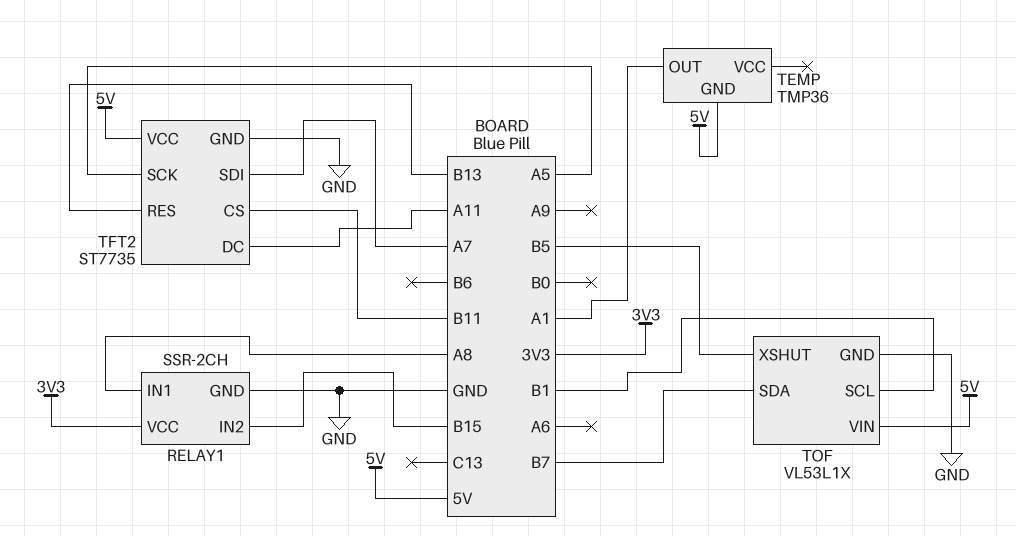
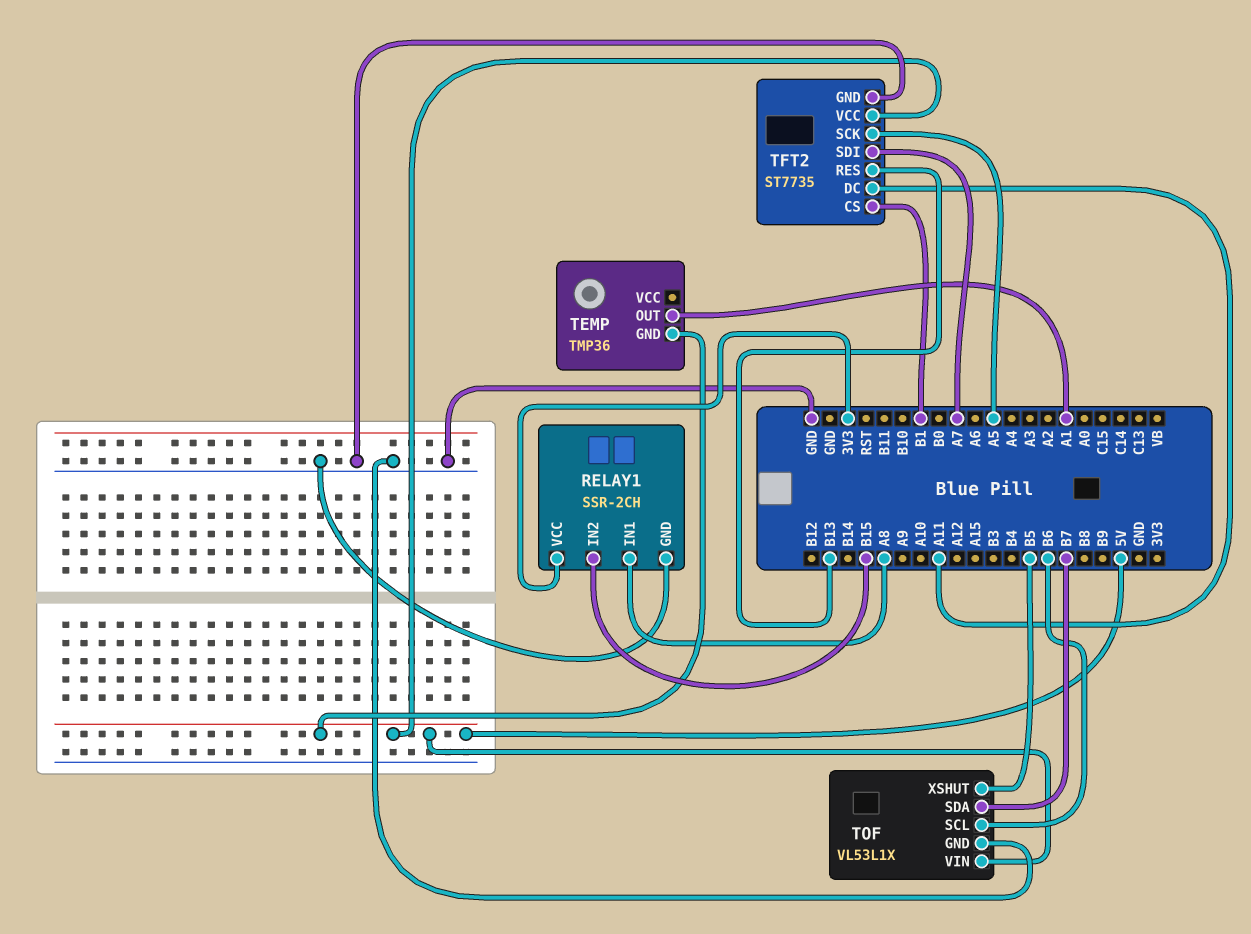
TFT2 pin CS: B11 -> B1
TOF pin SCL: B1 -> B6

